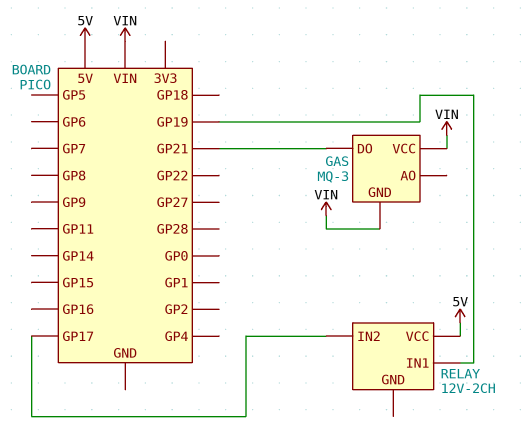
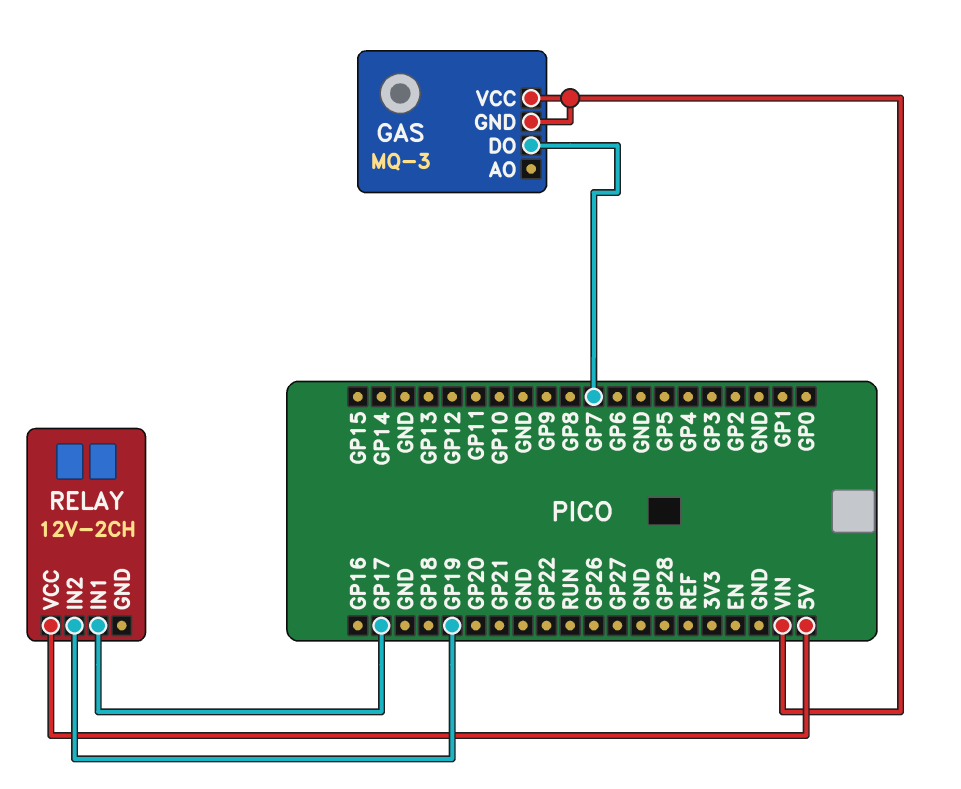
GAS pin DO: GP21 -> GP7
RELAY pin IN1: GP19 -> GP17
RELAY pin IN2: GP17 -> GP19

